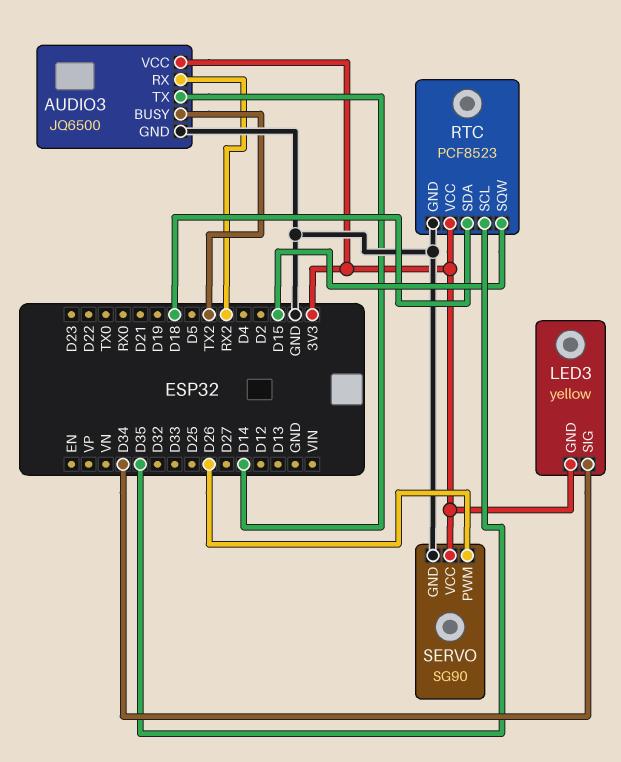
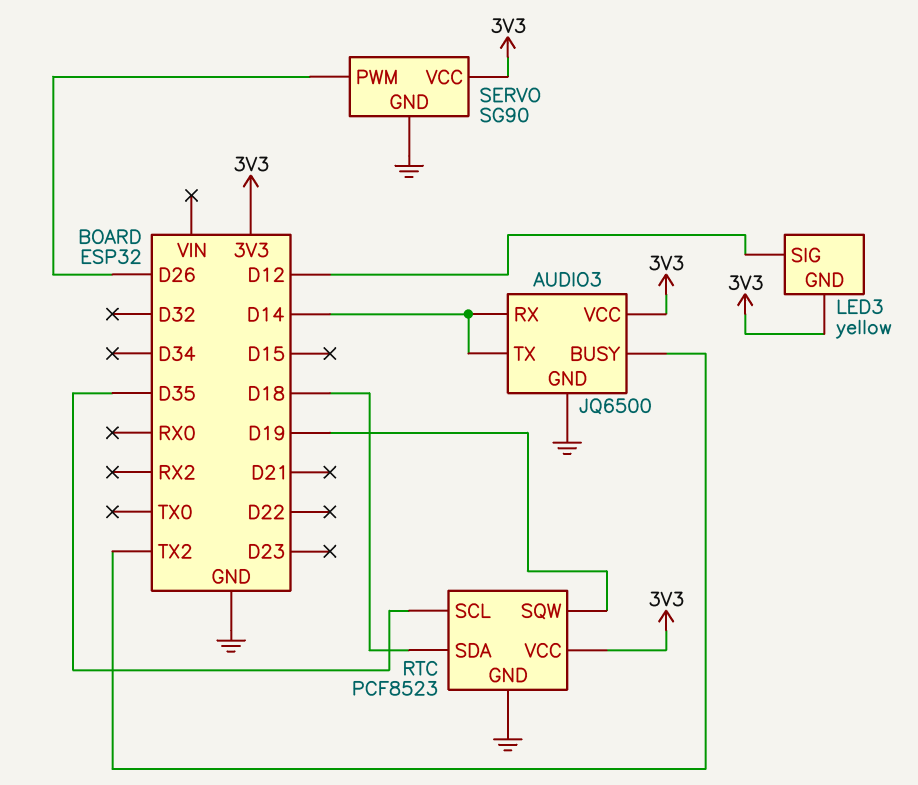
AUDIO3 pin RX: RX2 -> D14
LED3 pin SIG: D34 -> D12
RTC pin SQW: D15 -> D19

